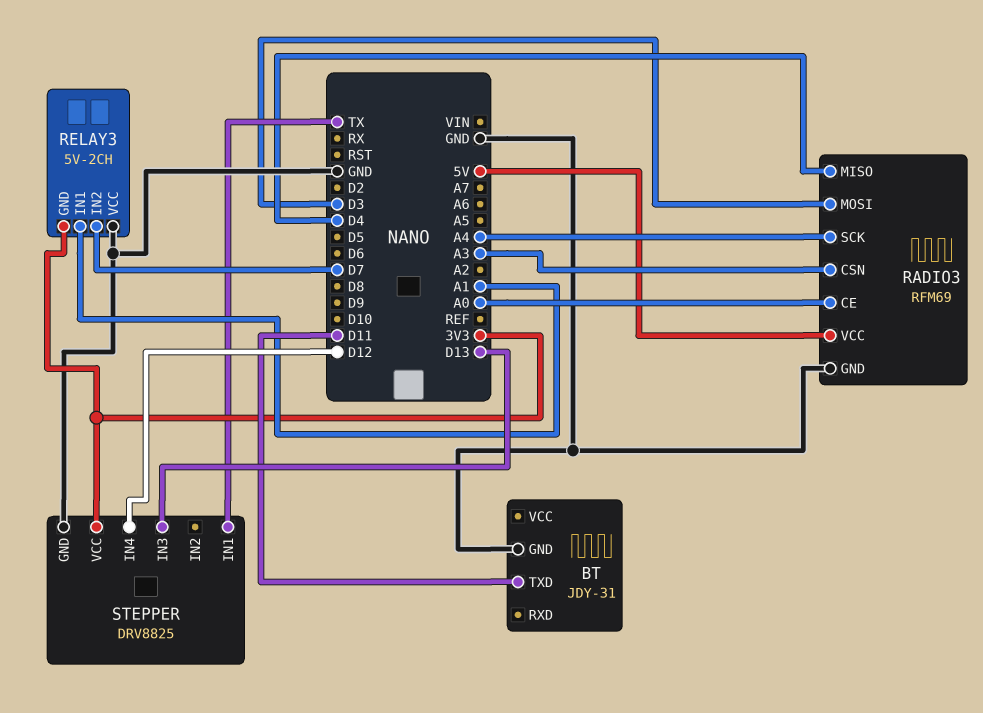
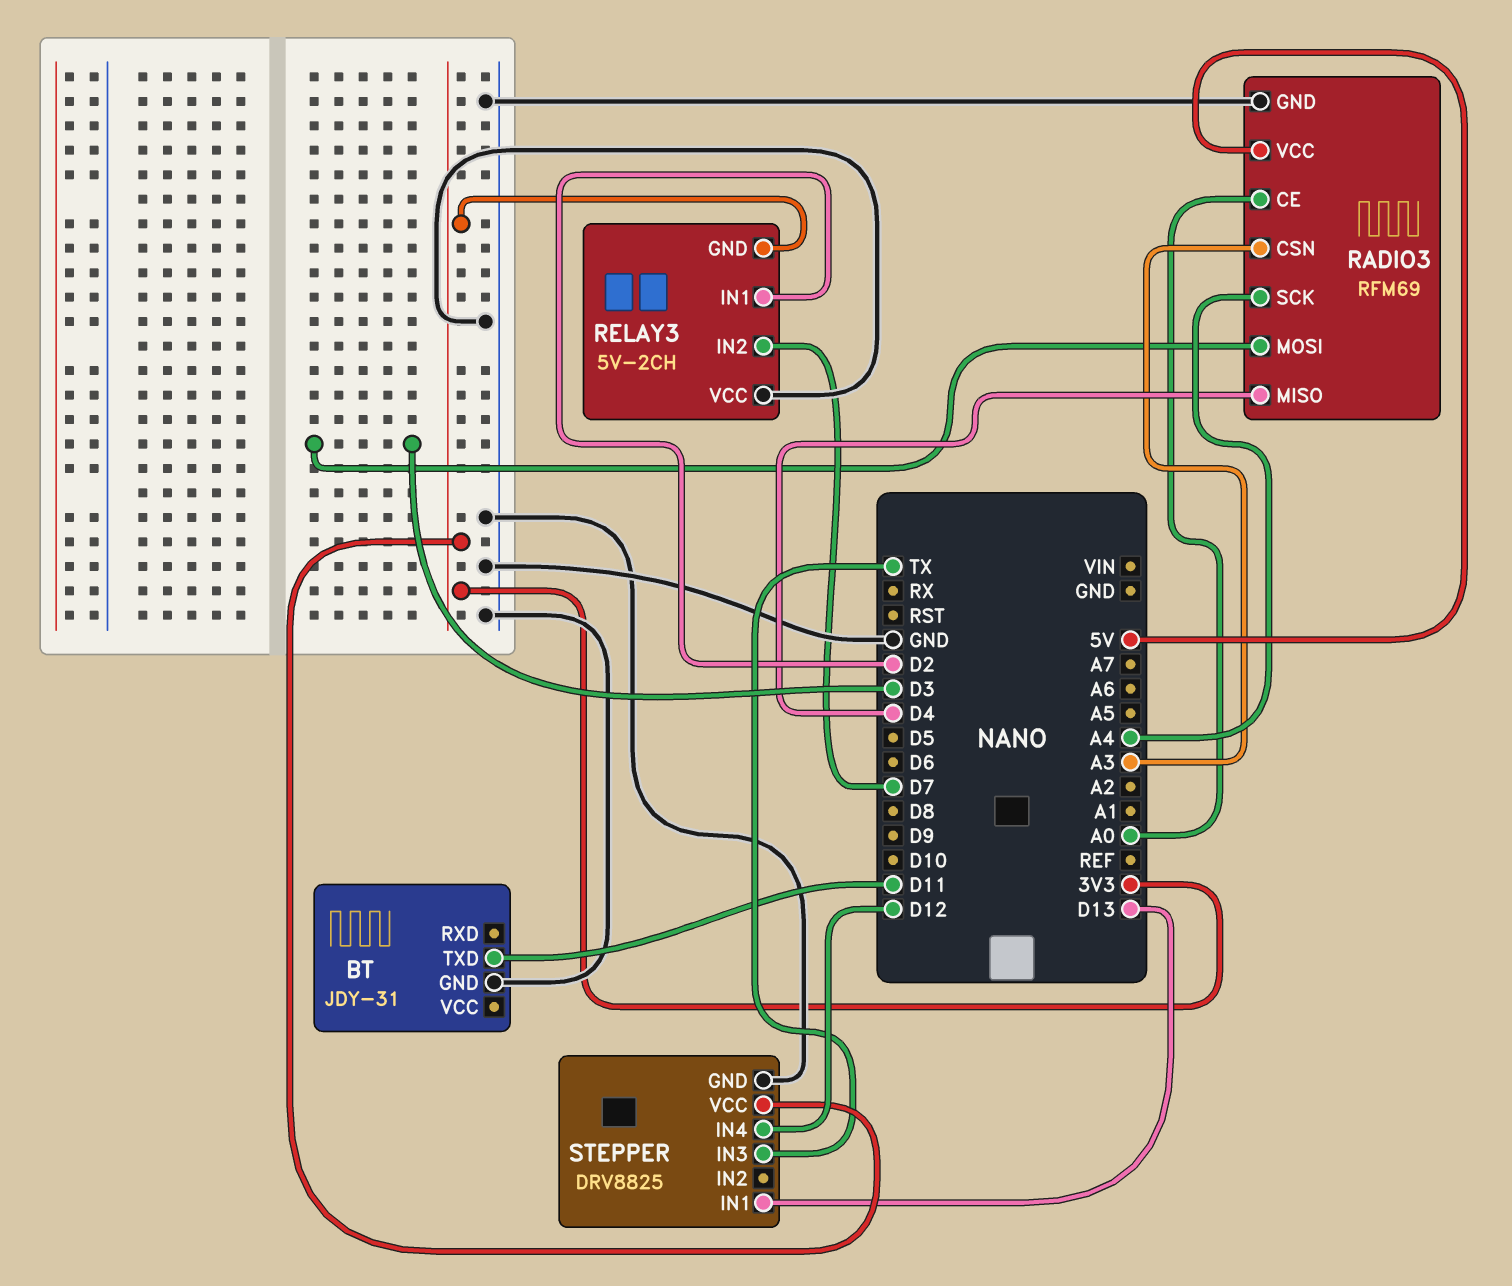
RELAY3 pin IN1: A1 -> D2
STEPPER pin IN1: TX -> D13
STEPPER pin IN3: D13 -> TX

